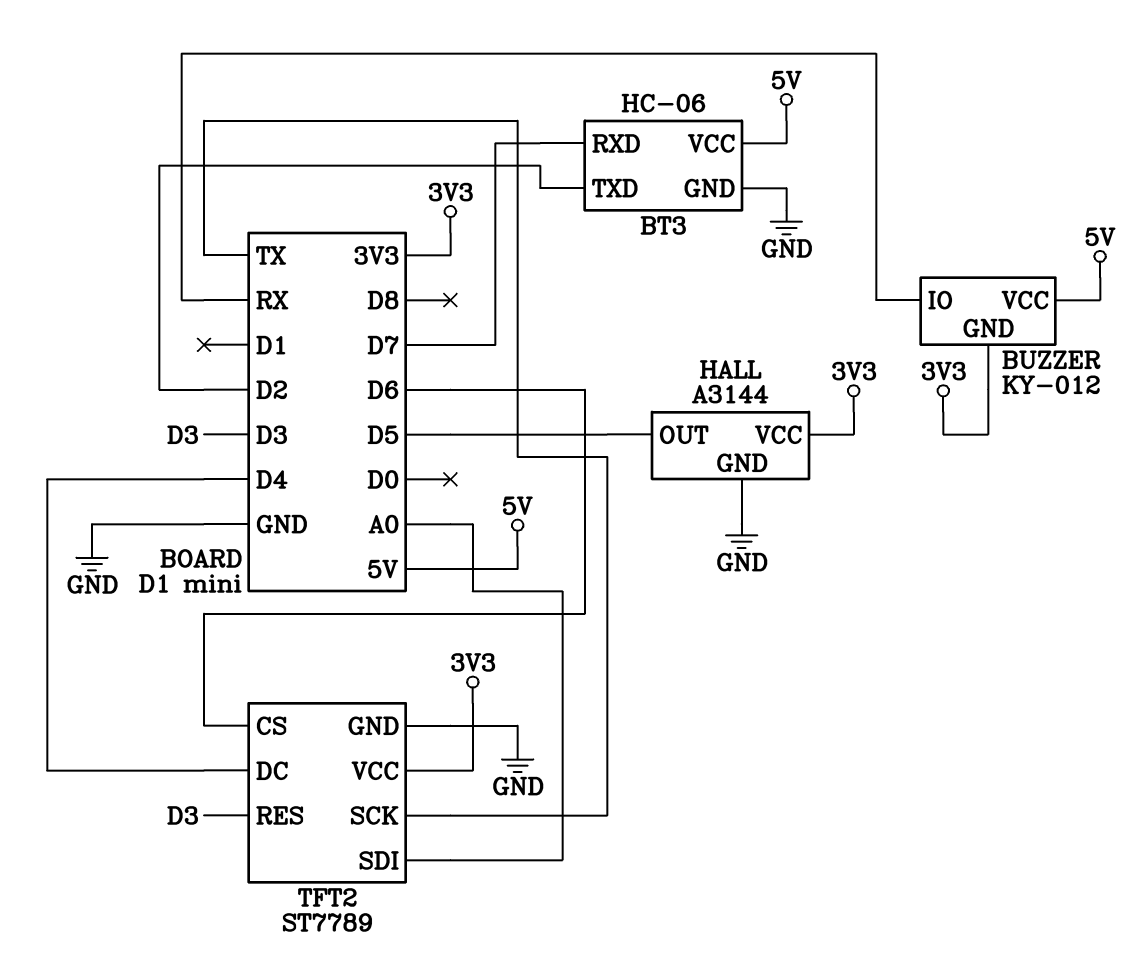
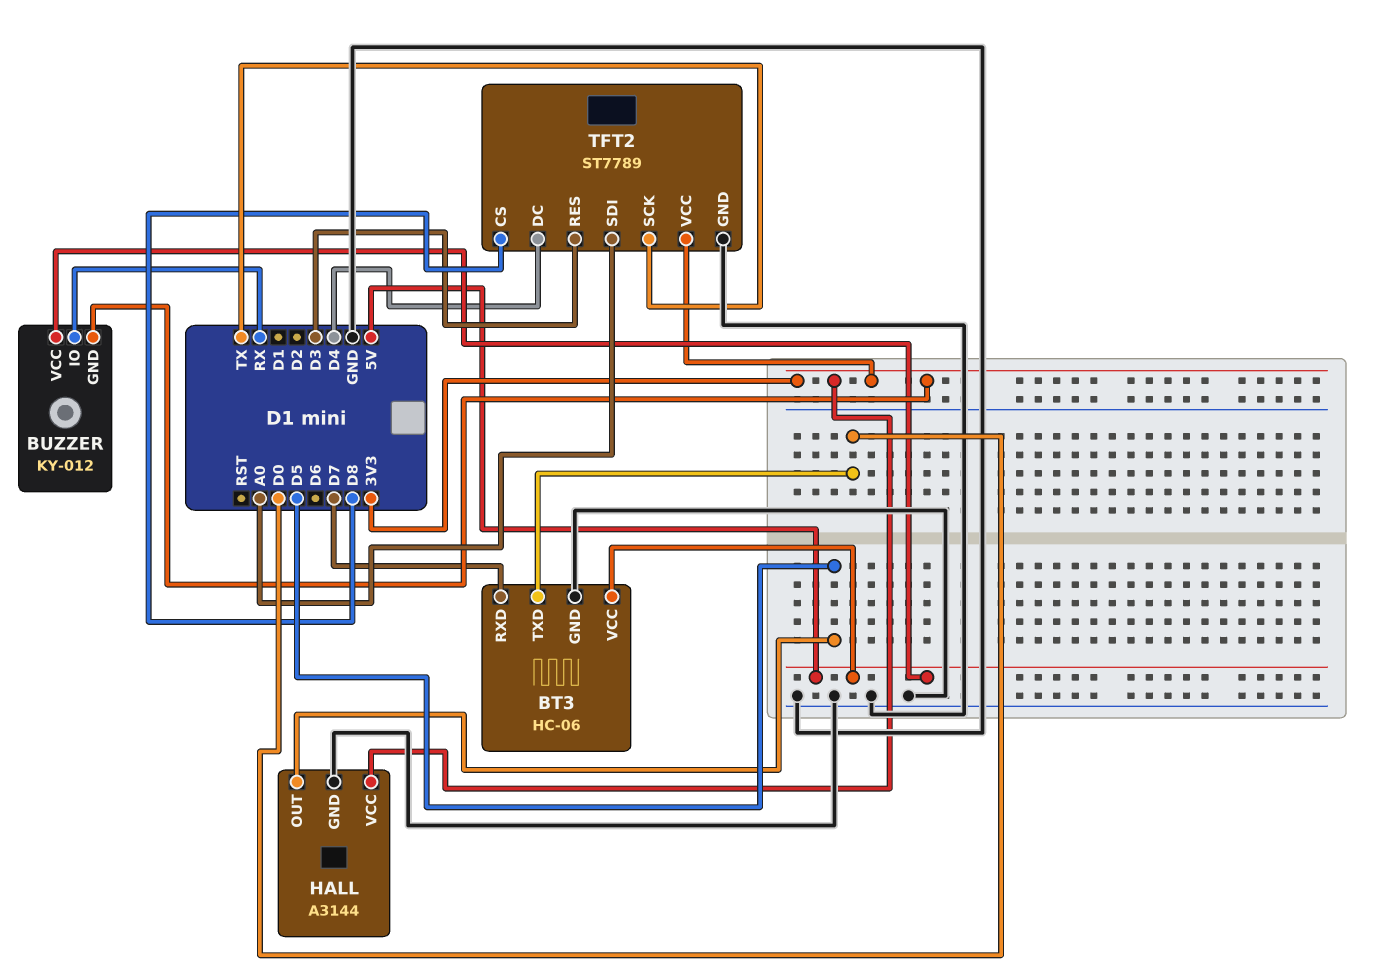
BT3 pin TXD: D2 -> D0
TFT2 pin CS: D6 -> D8

